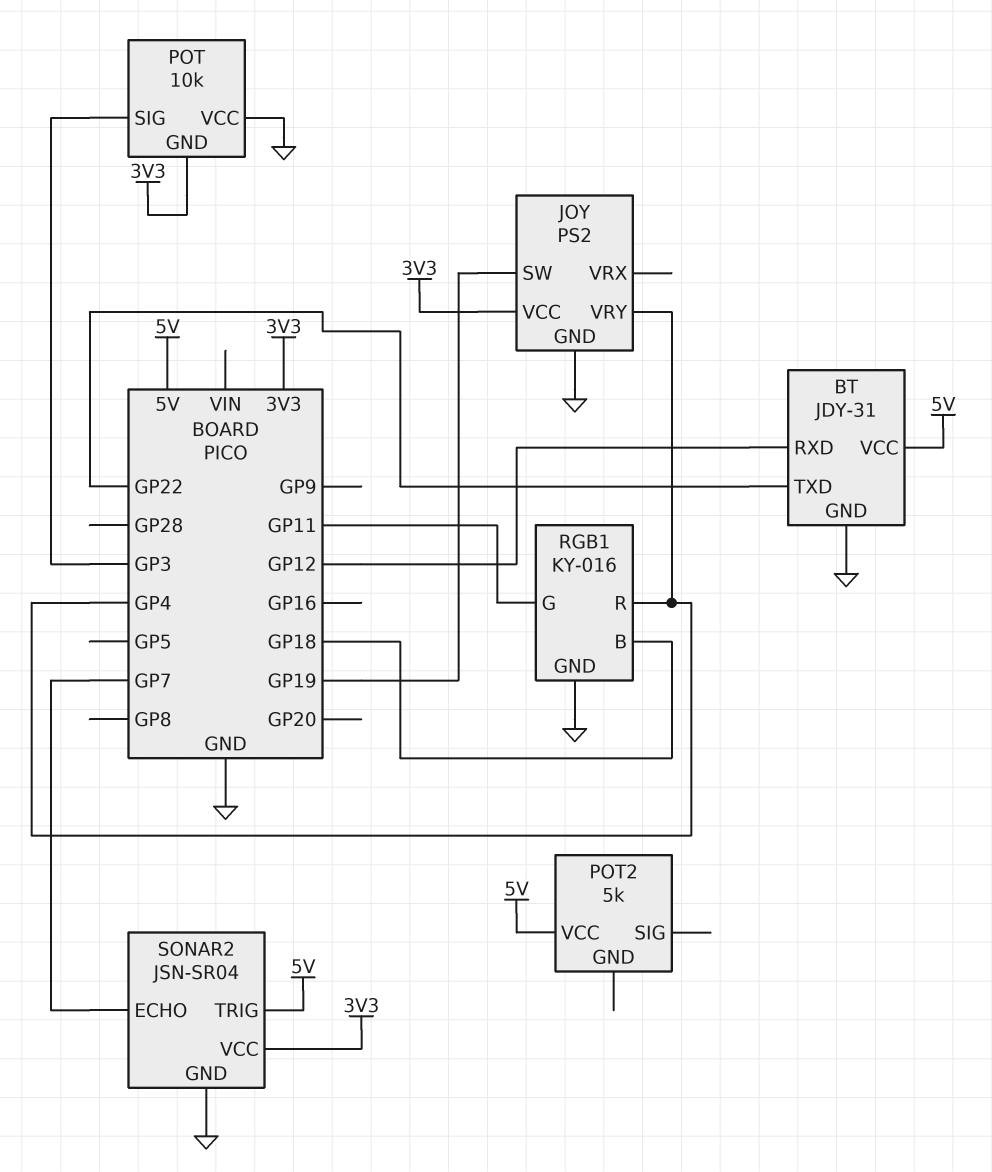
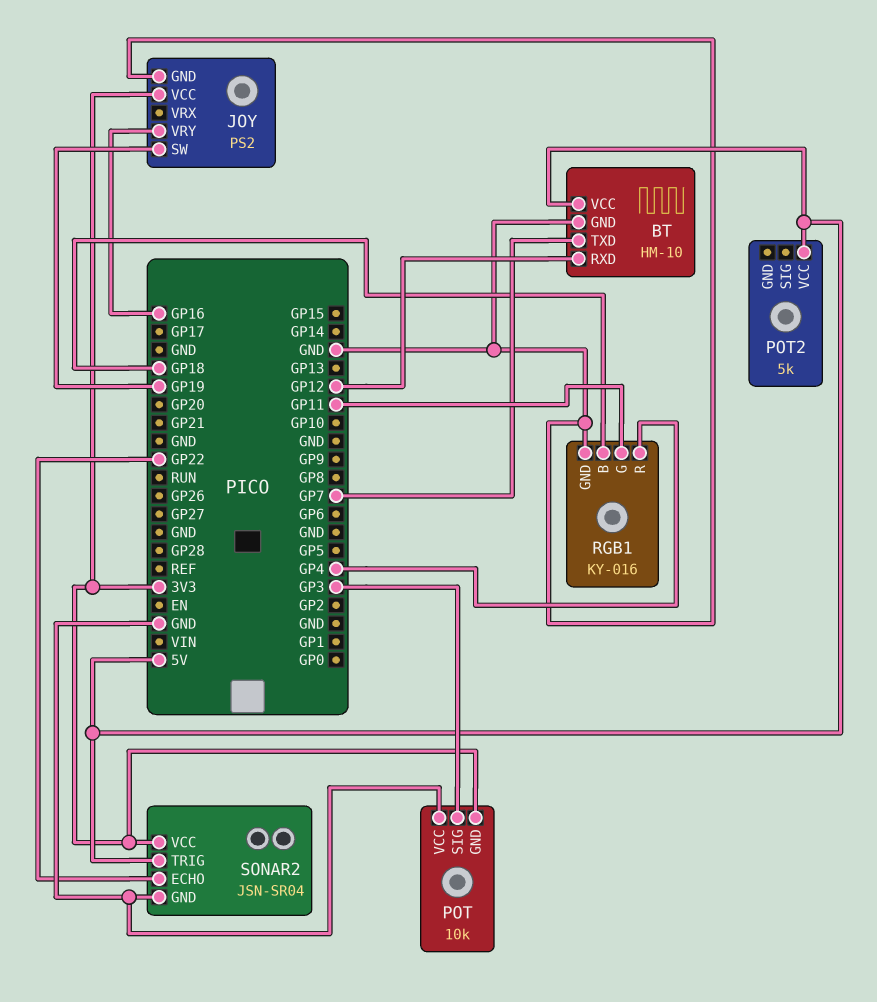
BT: JDY-31 -> HM-10
BT pin TXD: GP22 -> GP7
JOY pin VRY: GP4 -> GP16
SONAR2 pin ECHO: GP7 -> GP22

